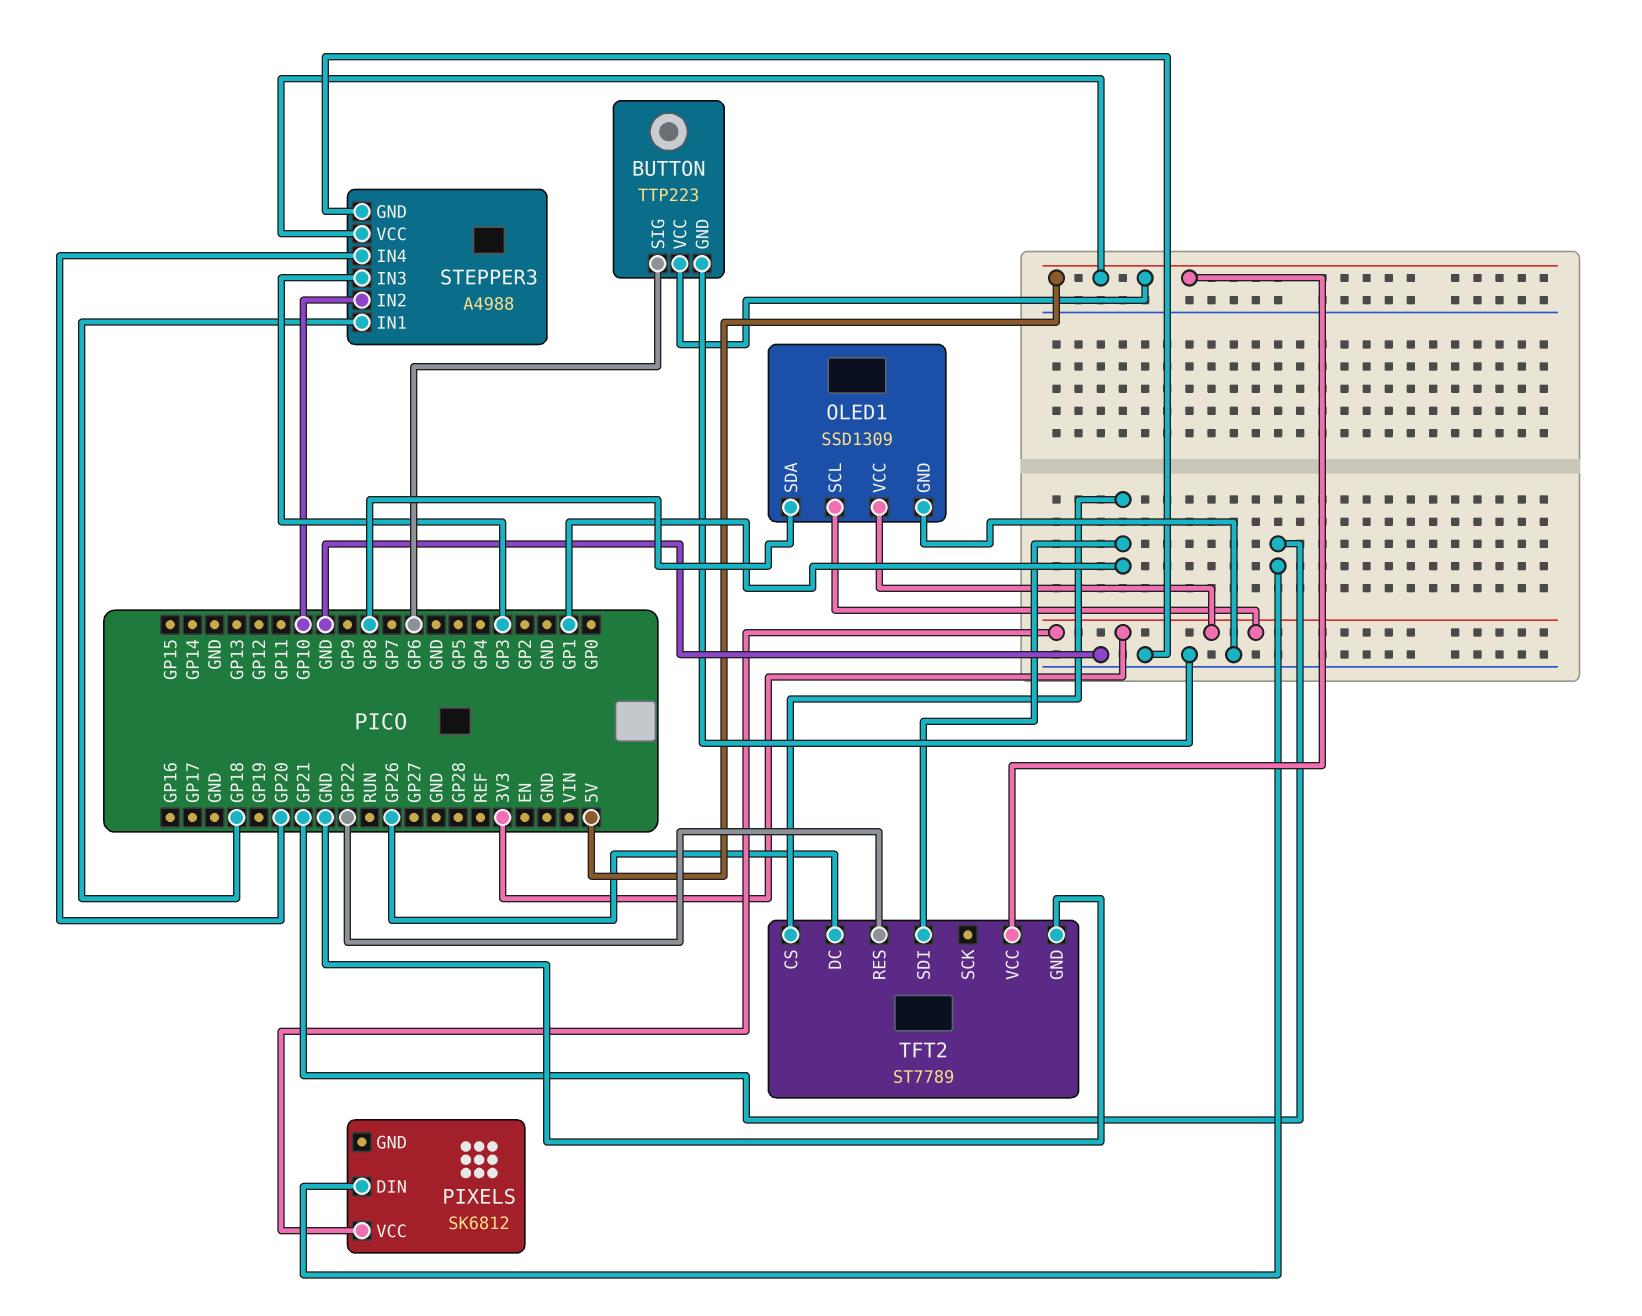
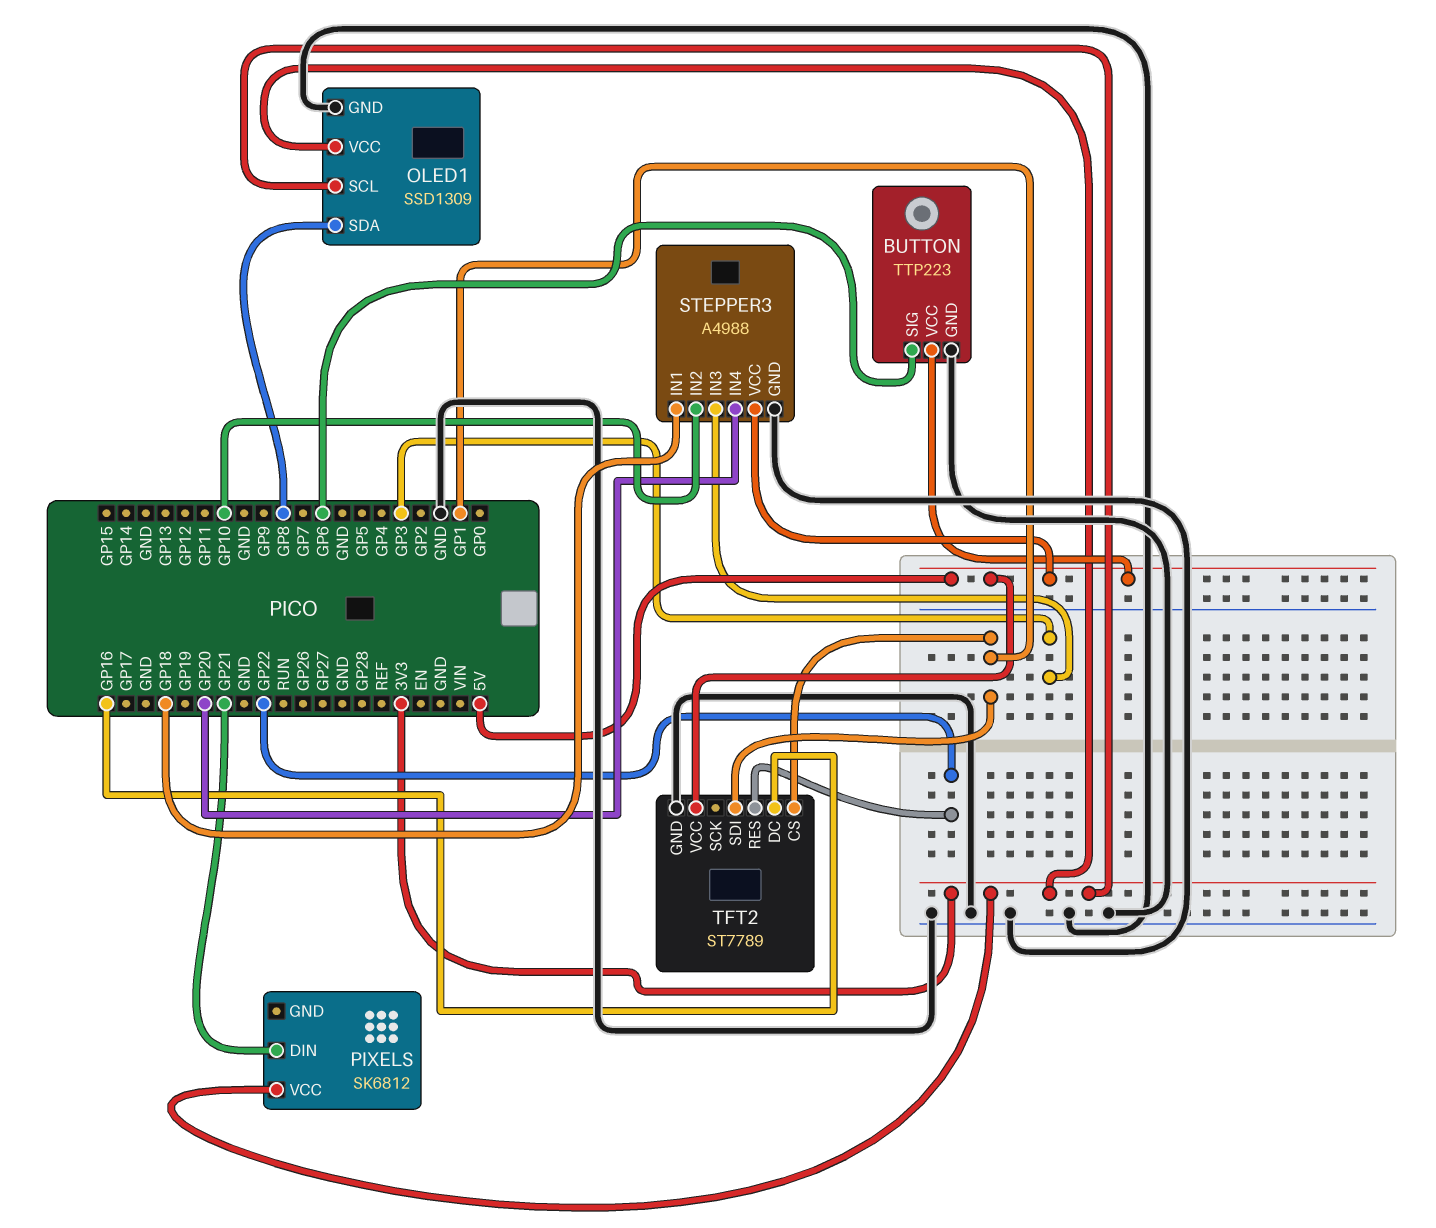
TFT2 pin DC: GP26 -> GP16

